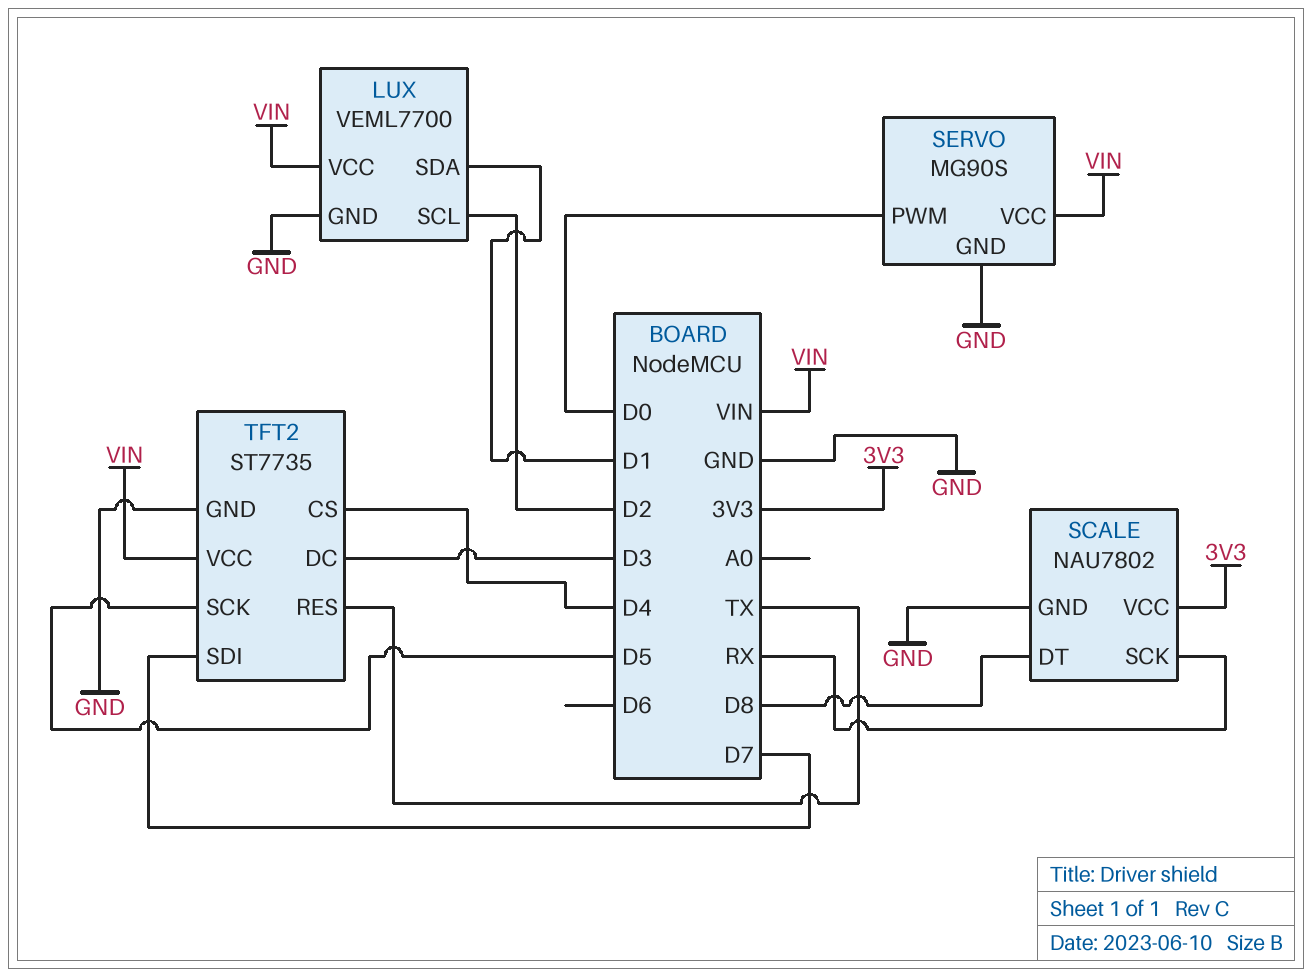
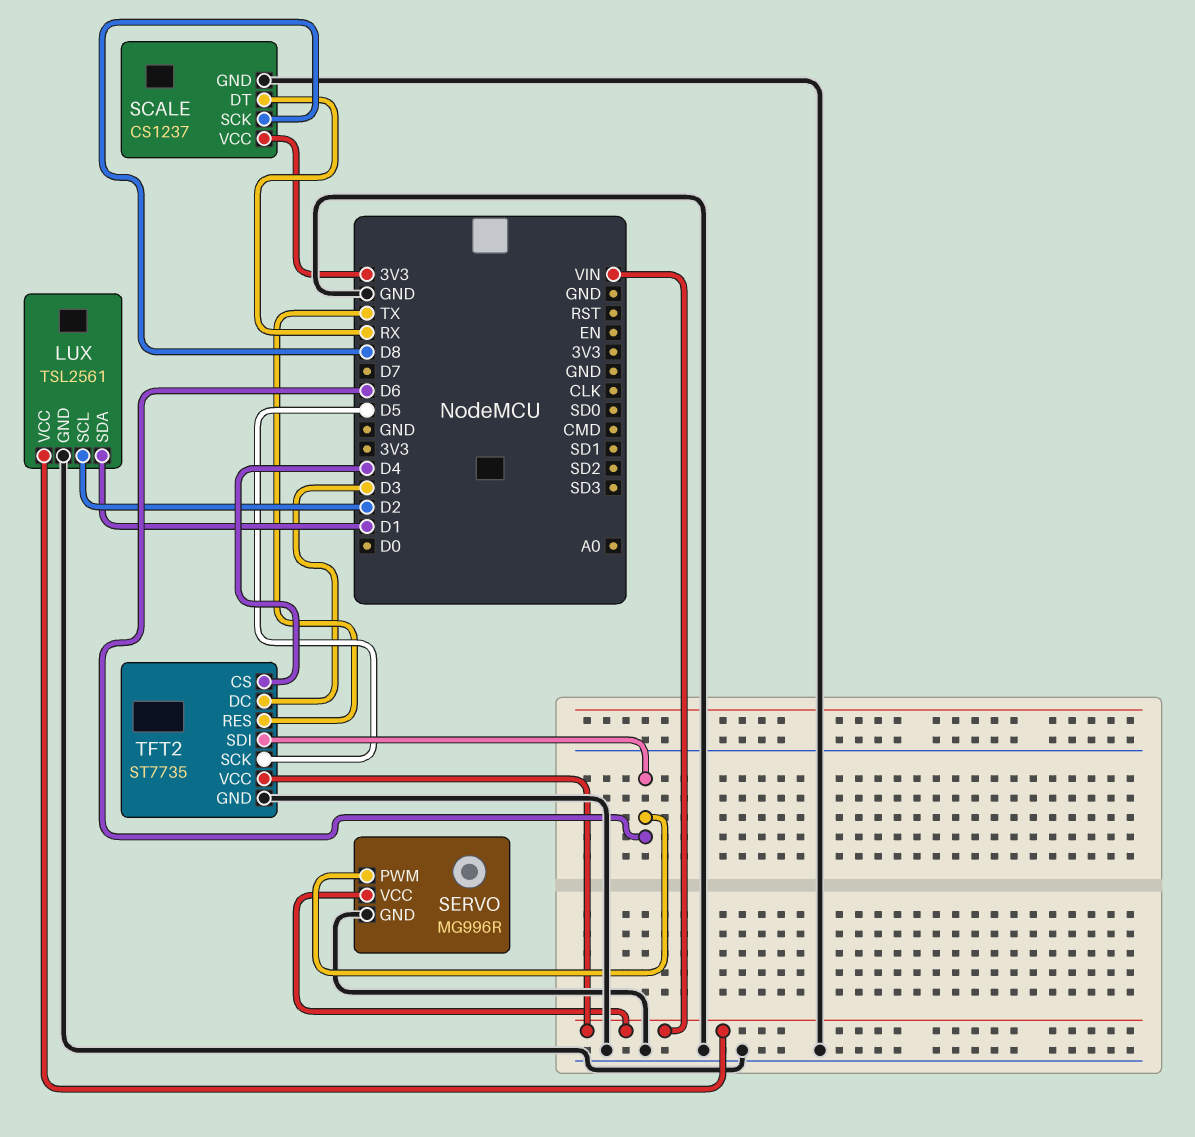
LUX: VEML7700 -> TSL2561
SCALE: NAU7802 -> CS1237
SCALE pin DT: D8 -> RX
SCALE pin SCK: RX -> D8
SERVO: MG90S -> MG996R
SERVO pin PWM: D0 -> D6
TFT2 pin SDI: D7 -> D6

